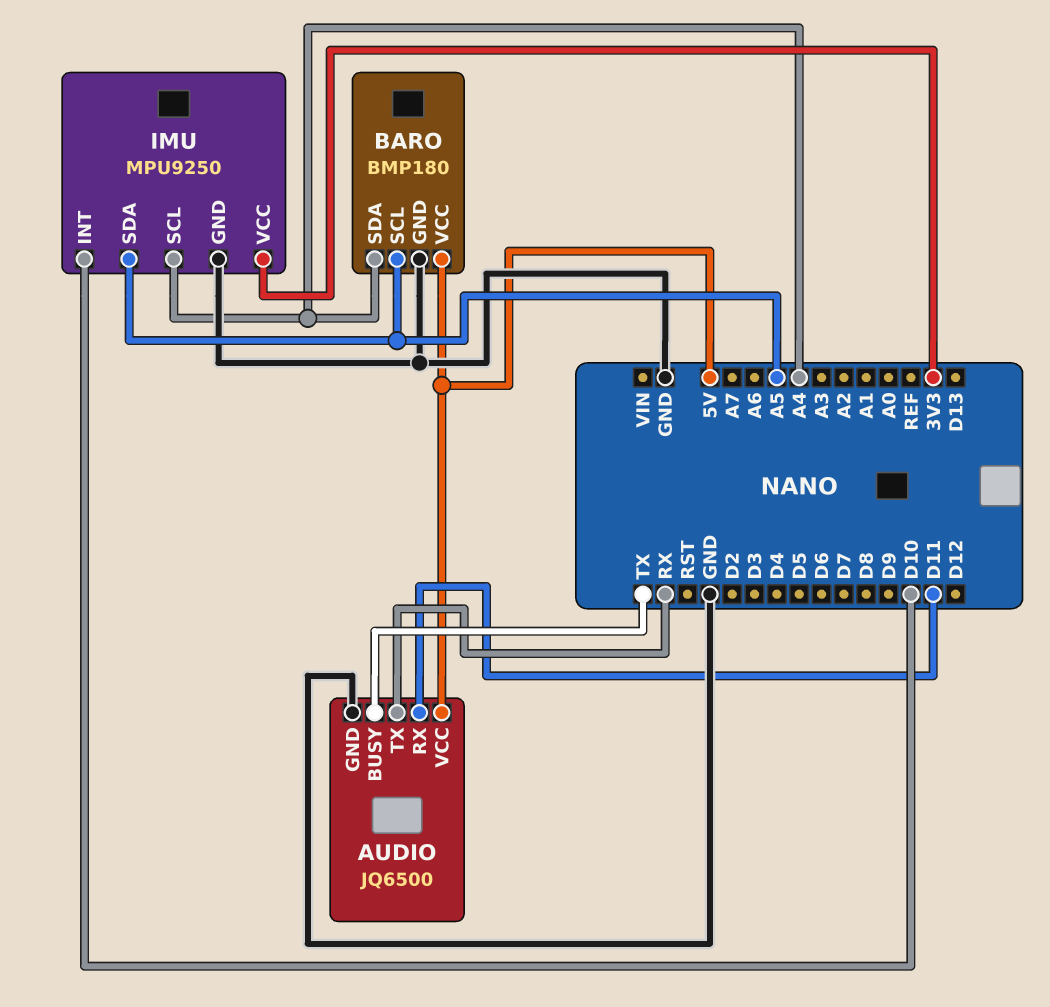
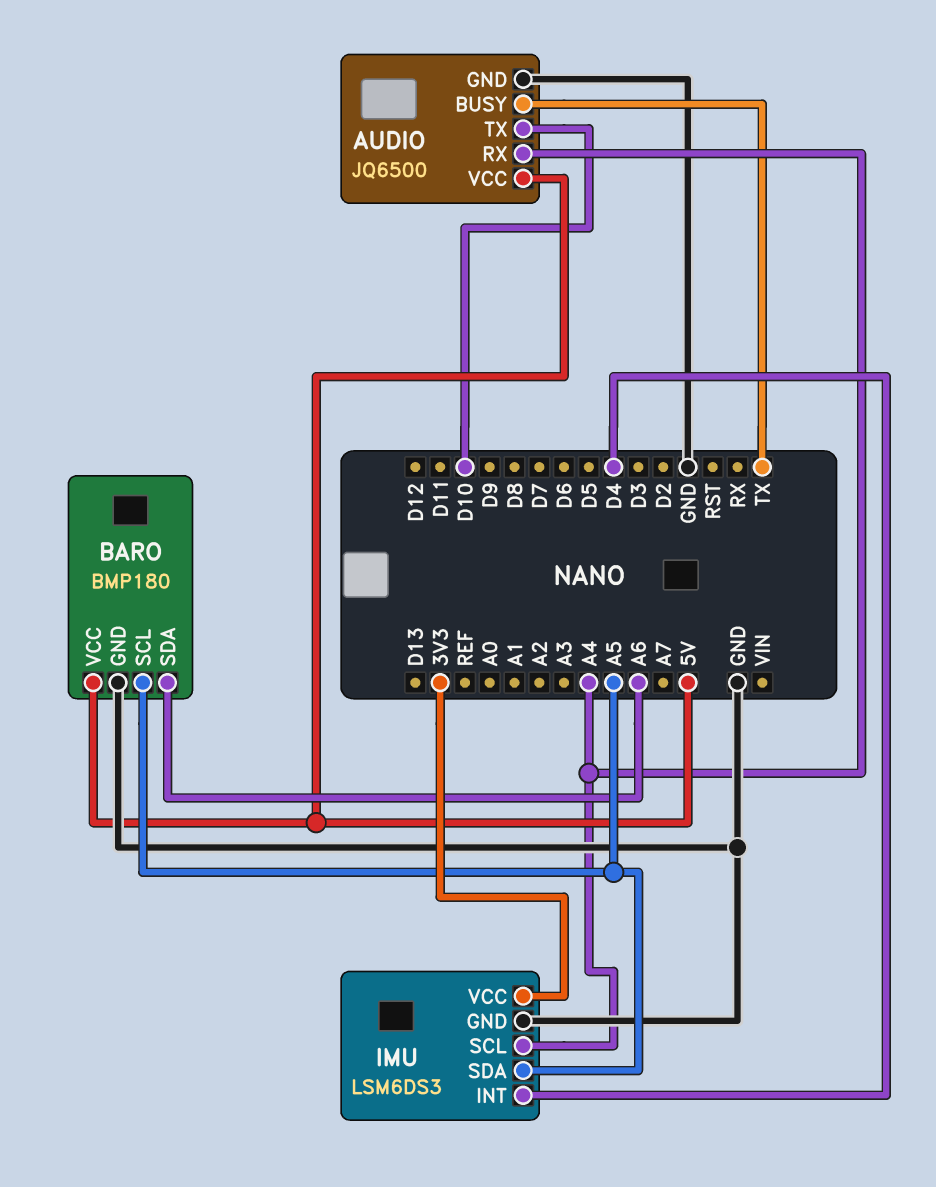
AUDIO pin RX: D11 -> A4
AUDIO pin TX: RX -> D10
BARO pin SDA: A4 -> A6
IMU: MPU9250 -> LSM6DS3
IMU pin INT: D10 -> D4

